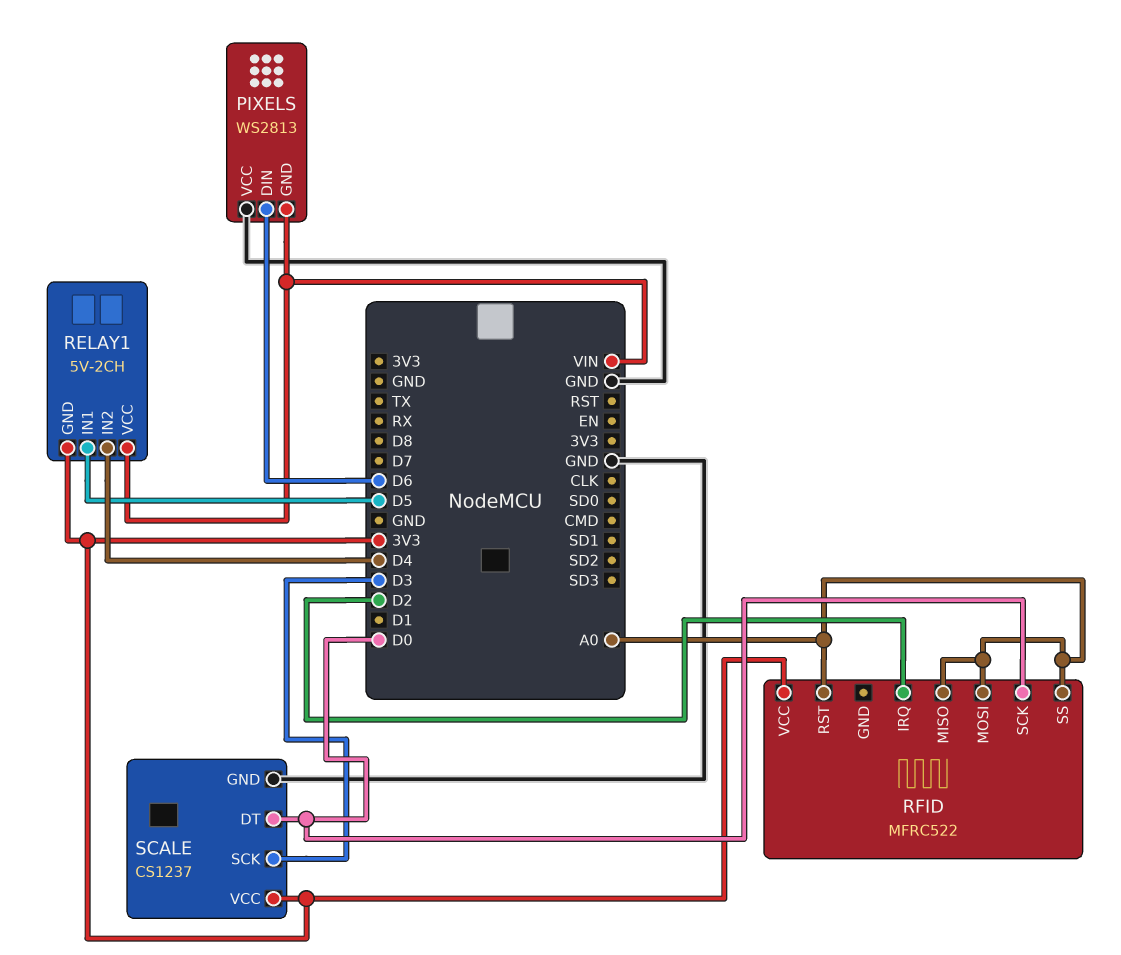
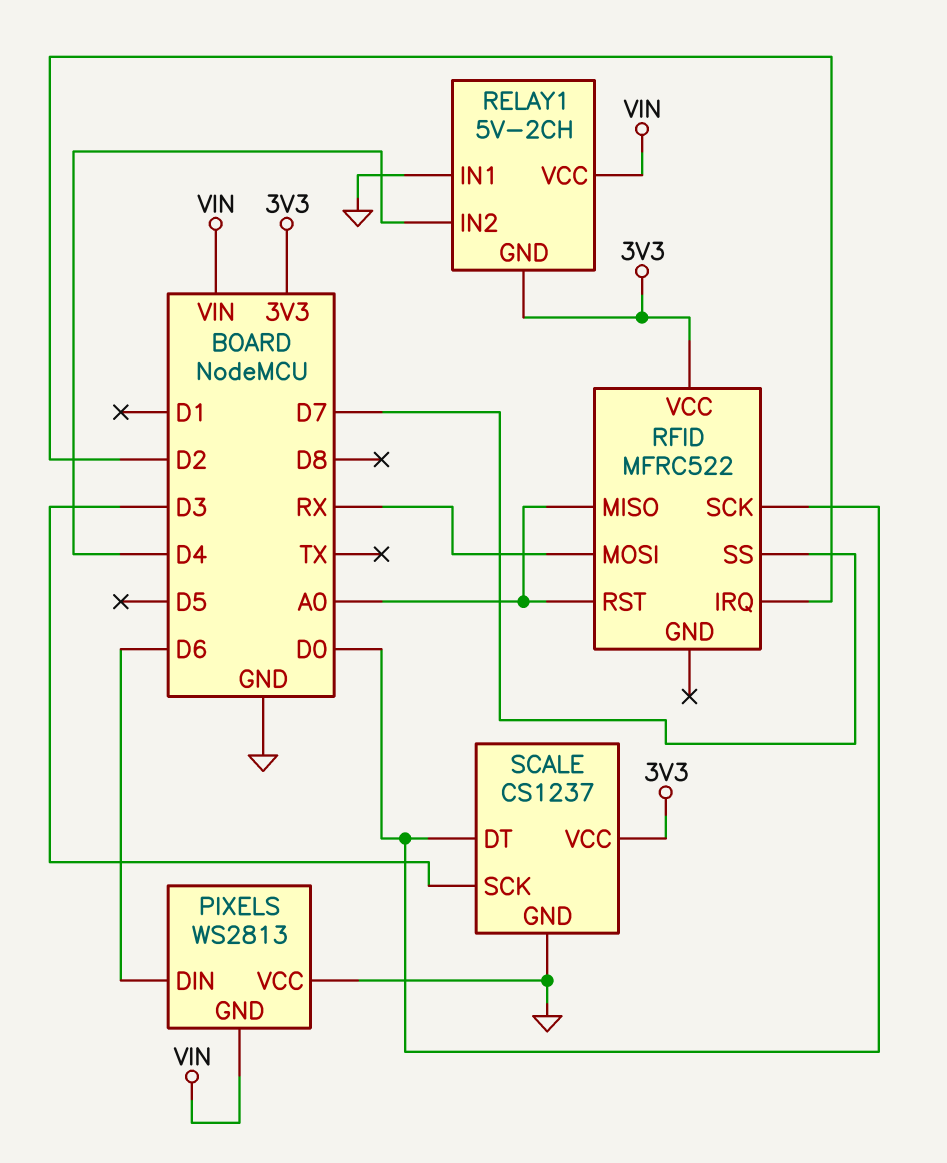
RELAY1 pin IN1: D5 -> GND
RFID pin MOSI: A0 -> RX
RFID pin SS: A0 -> D7

